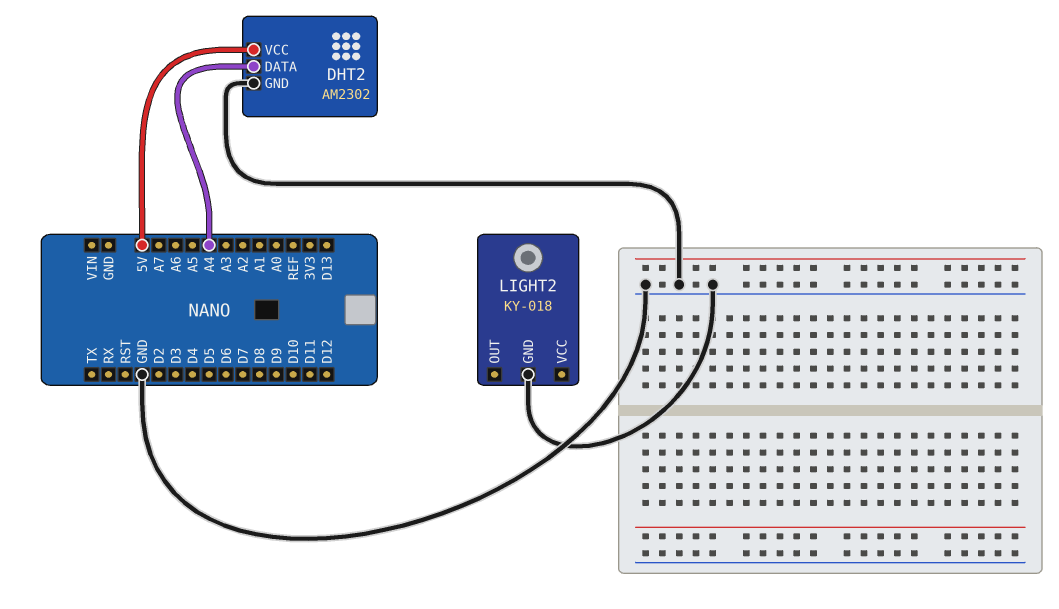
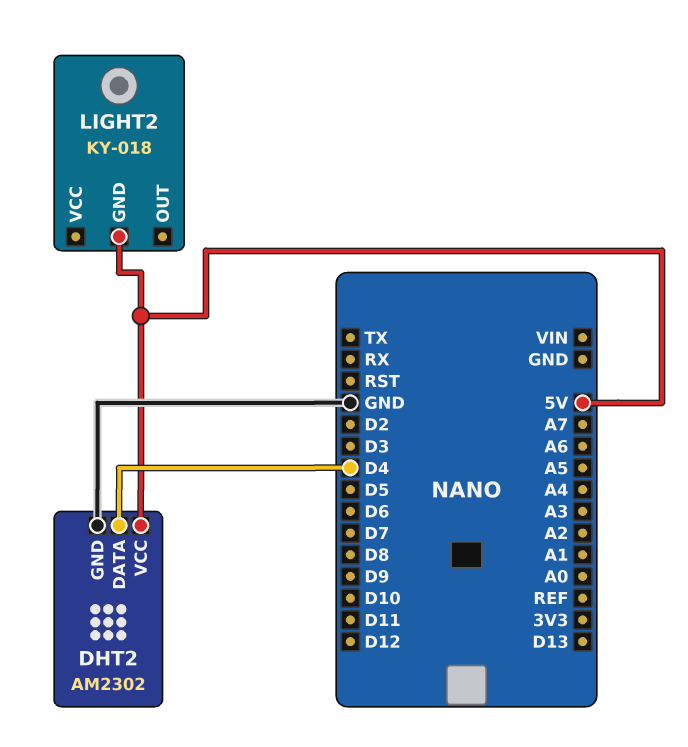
DHT2 pin DATA: A4 -> D4
LIGHT2 pin GND: GND -> 5V

